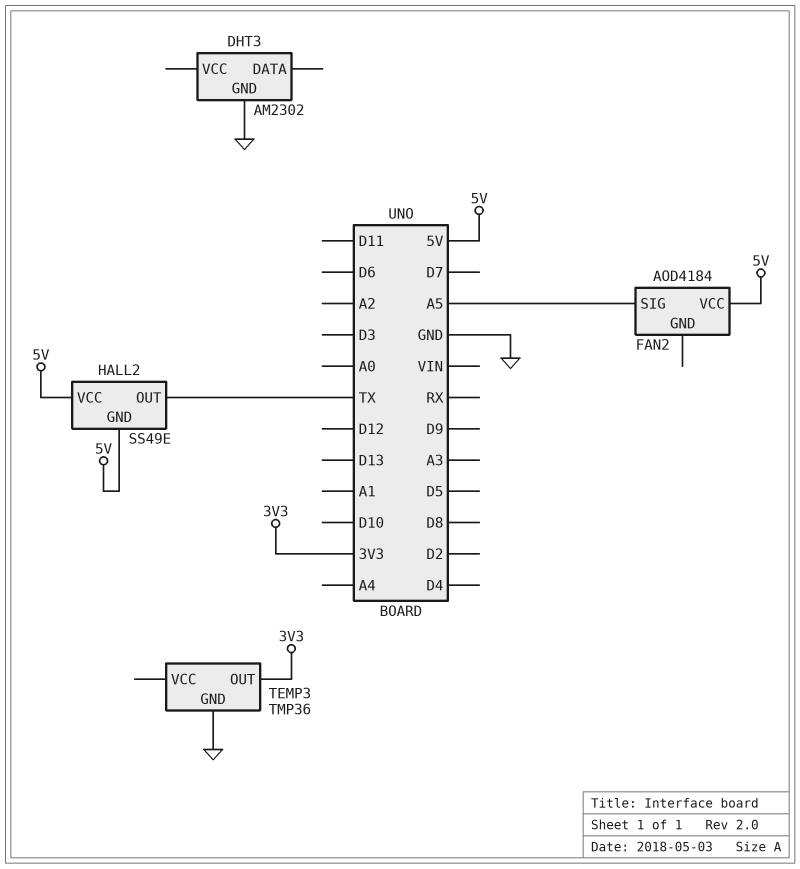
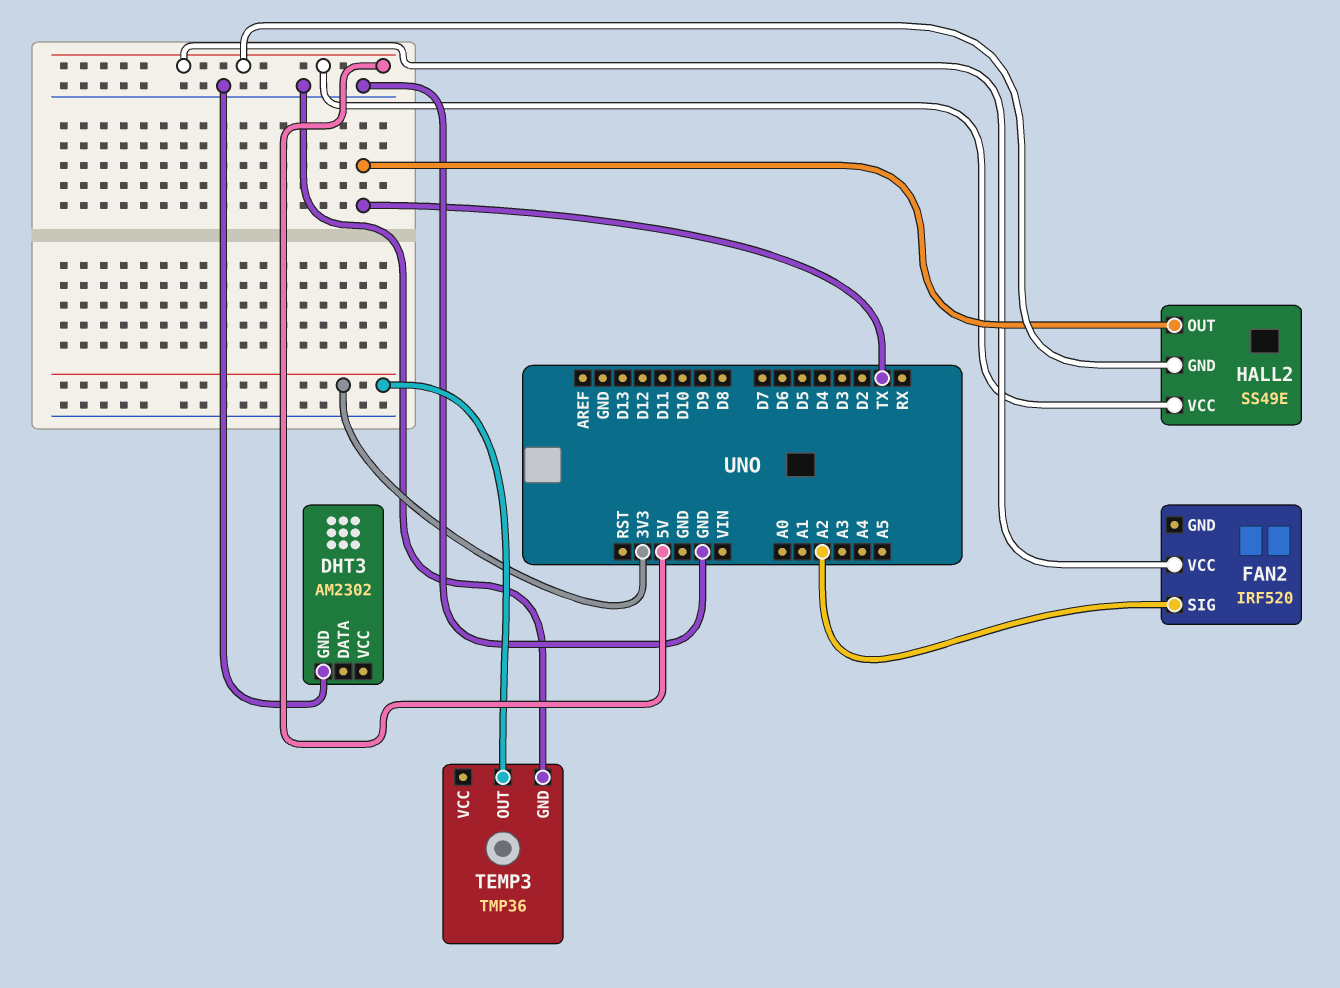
FAN2: AOD4184 -> IRF520
FAN2 pin SIG: A5 -> A2

